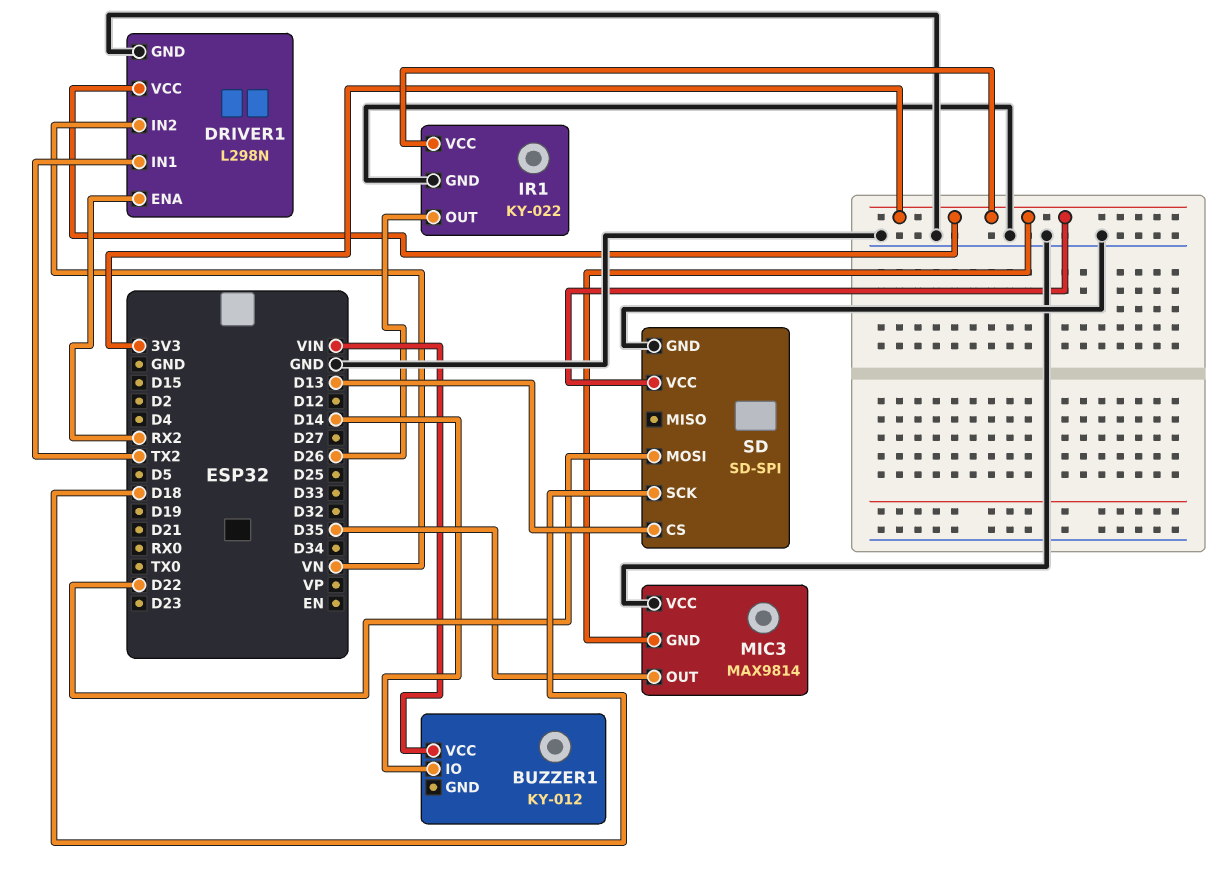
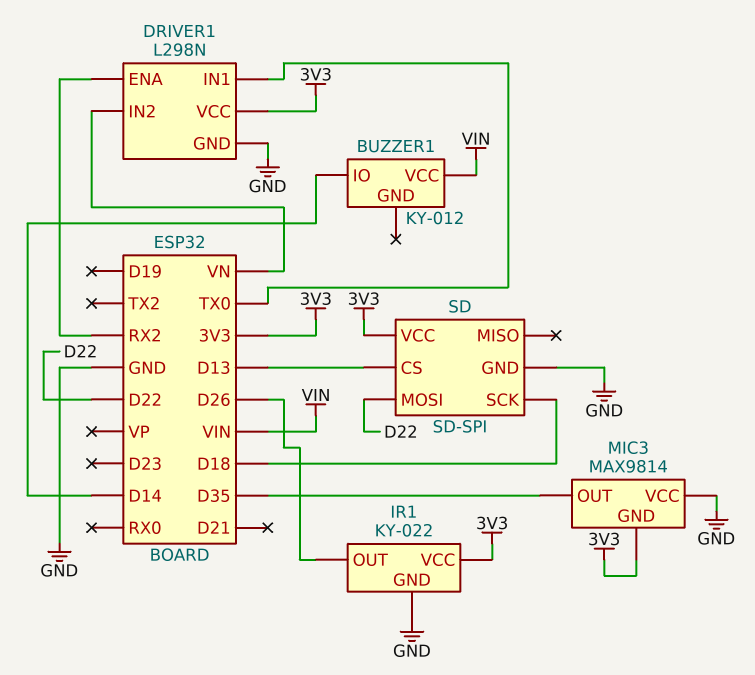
DRIVER1 pin IN1: TX2 -> TX0

